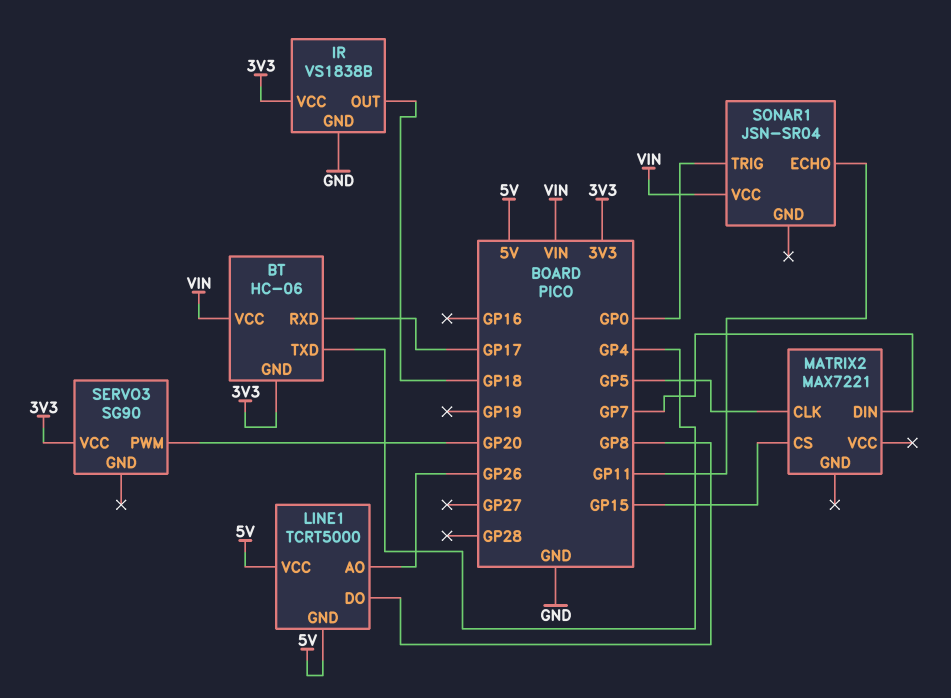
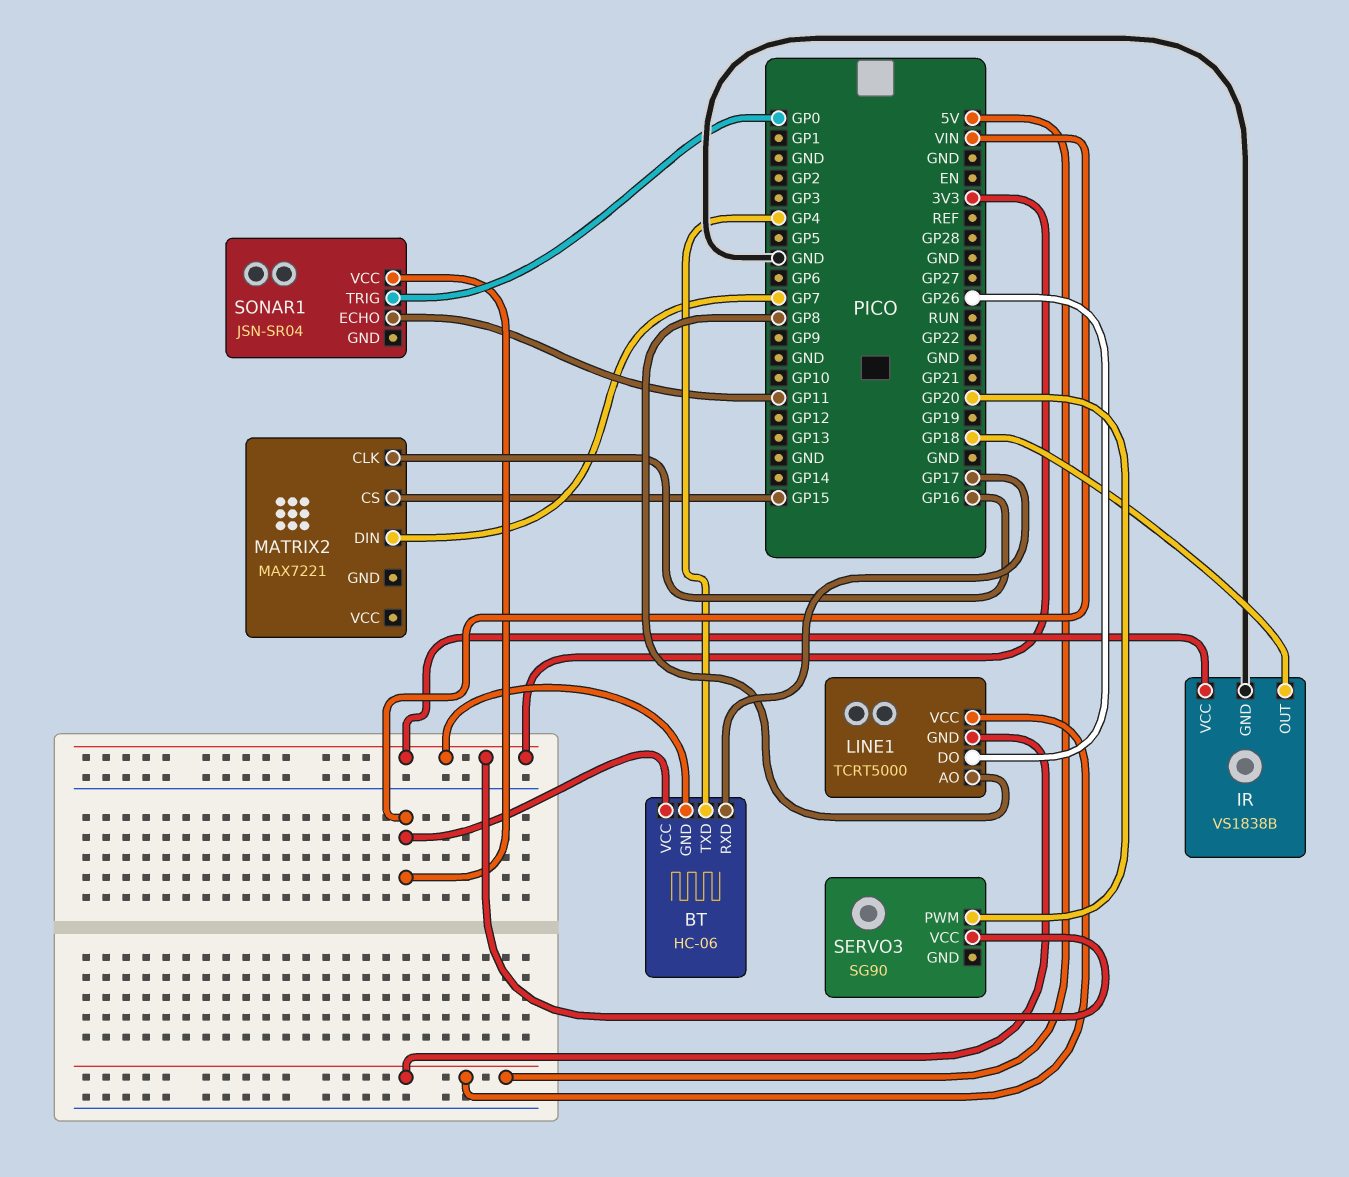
LINE1 pin AO: GP26 -> GP8
LINE1 pin DO: GP8 -> GP26
MATRIX2 pin CLK: GP5 -> GP16

